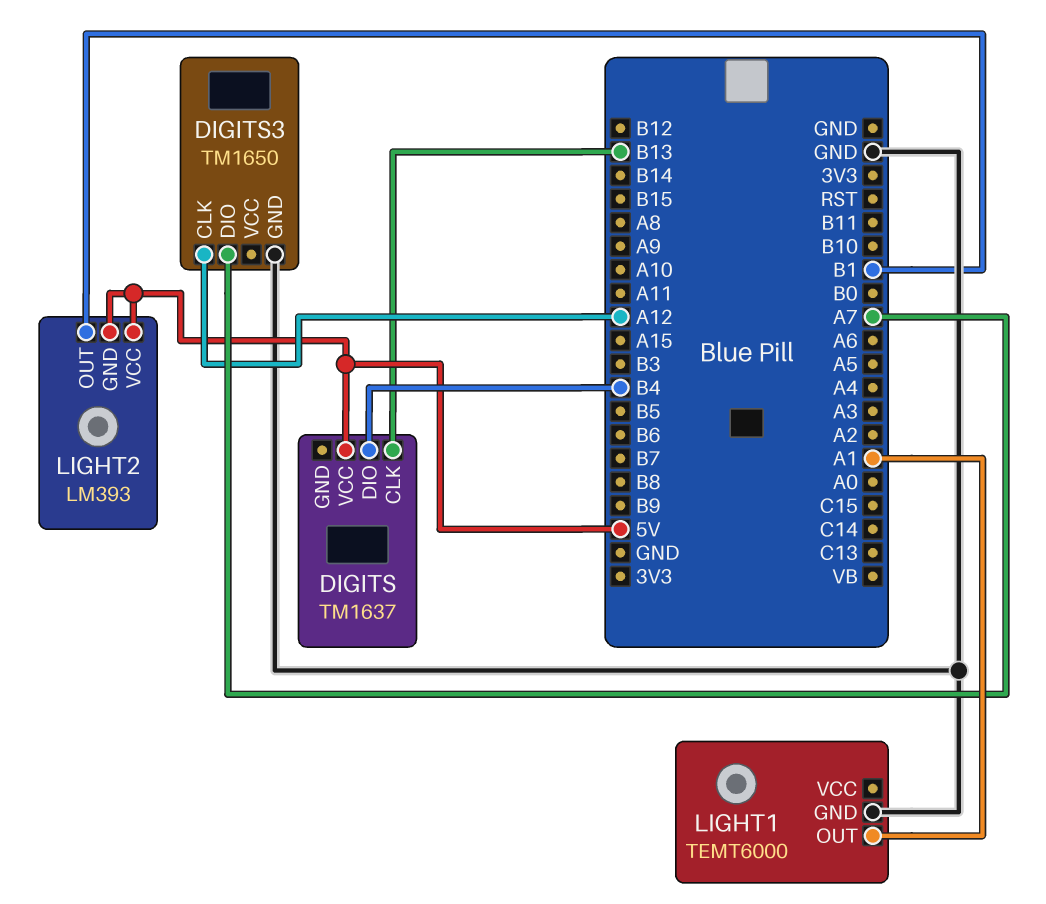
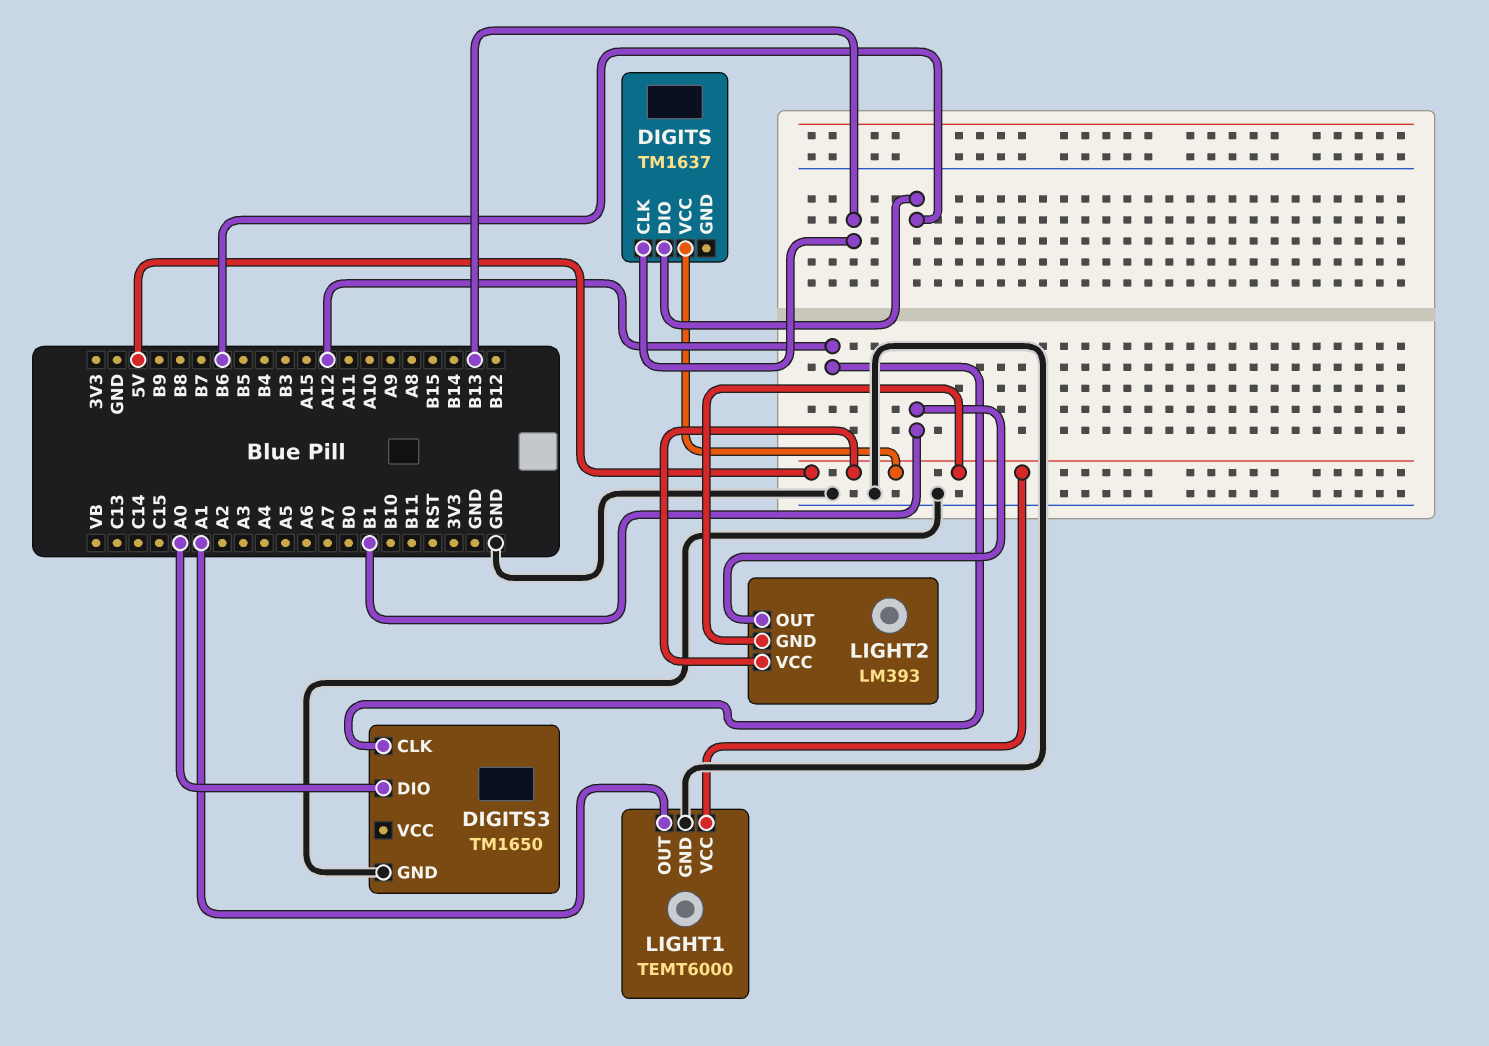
DIGITS pin DIO: B4 -> B6
DIGITS3 pin DIO: A7 -> A0
LIGHT1 pin VCC: none -> 5V

